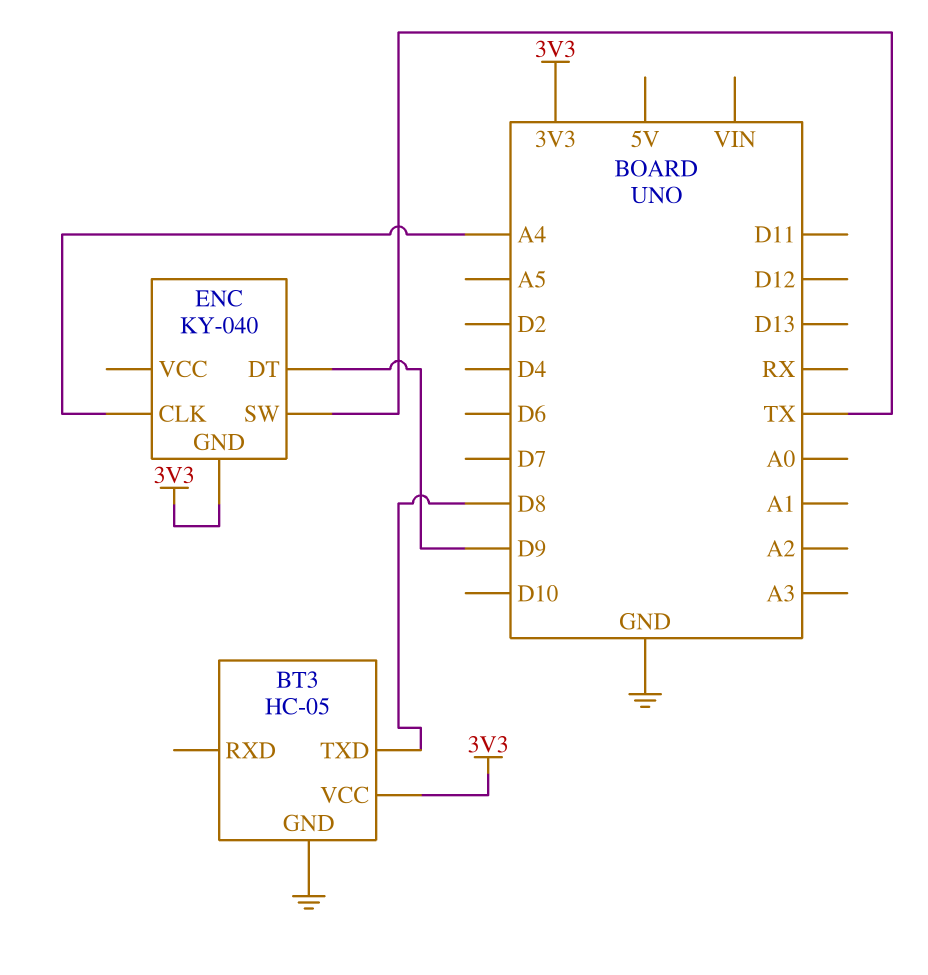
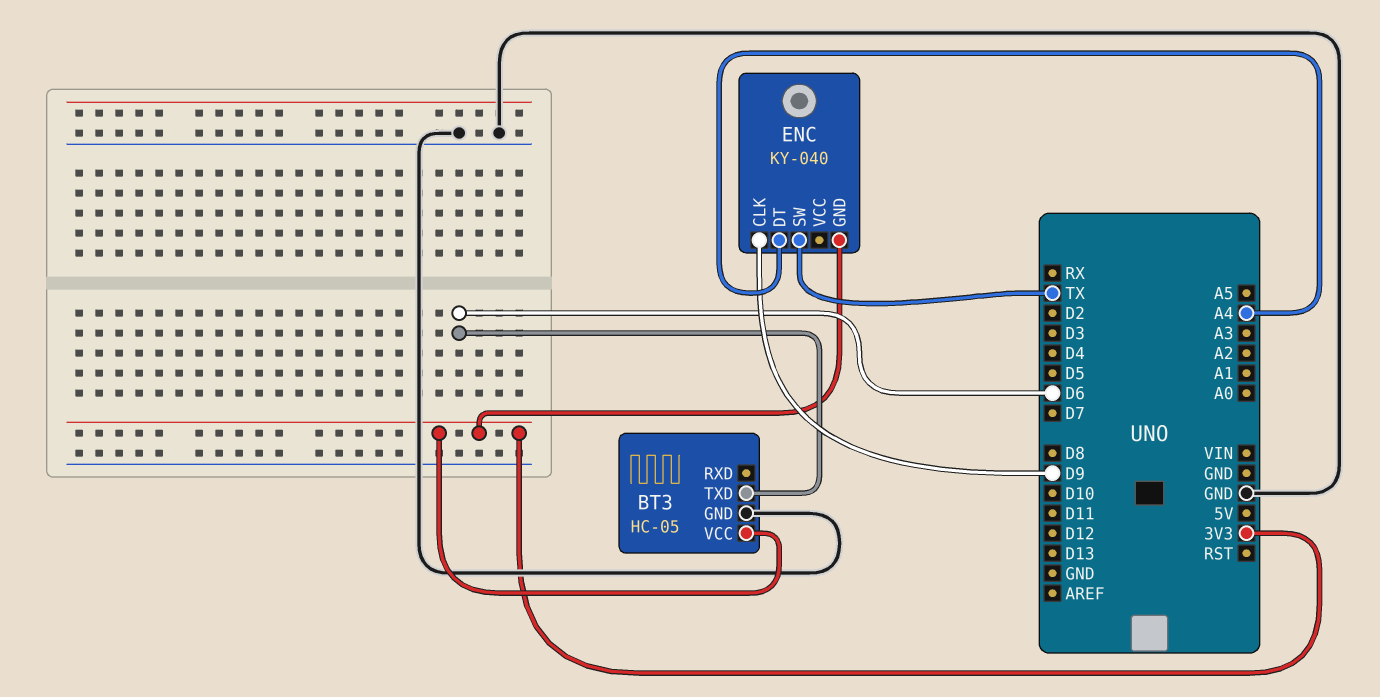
BT3 pin TXD: D8 -> D6
ENC pin CLK: A4 -> D9
ENC pin DT: D9 -> A4

